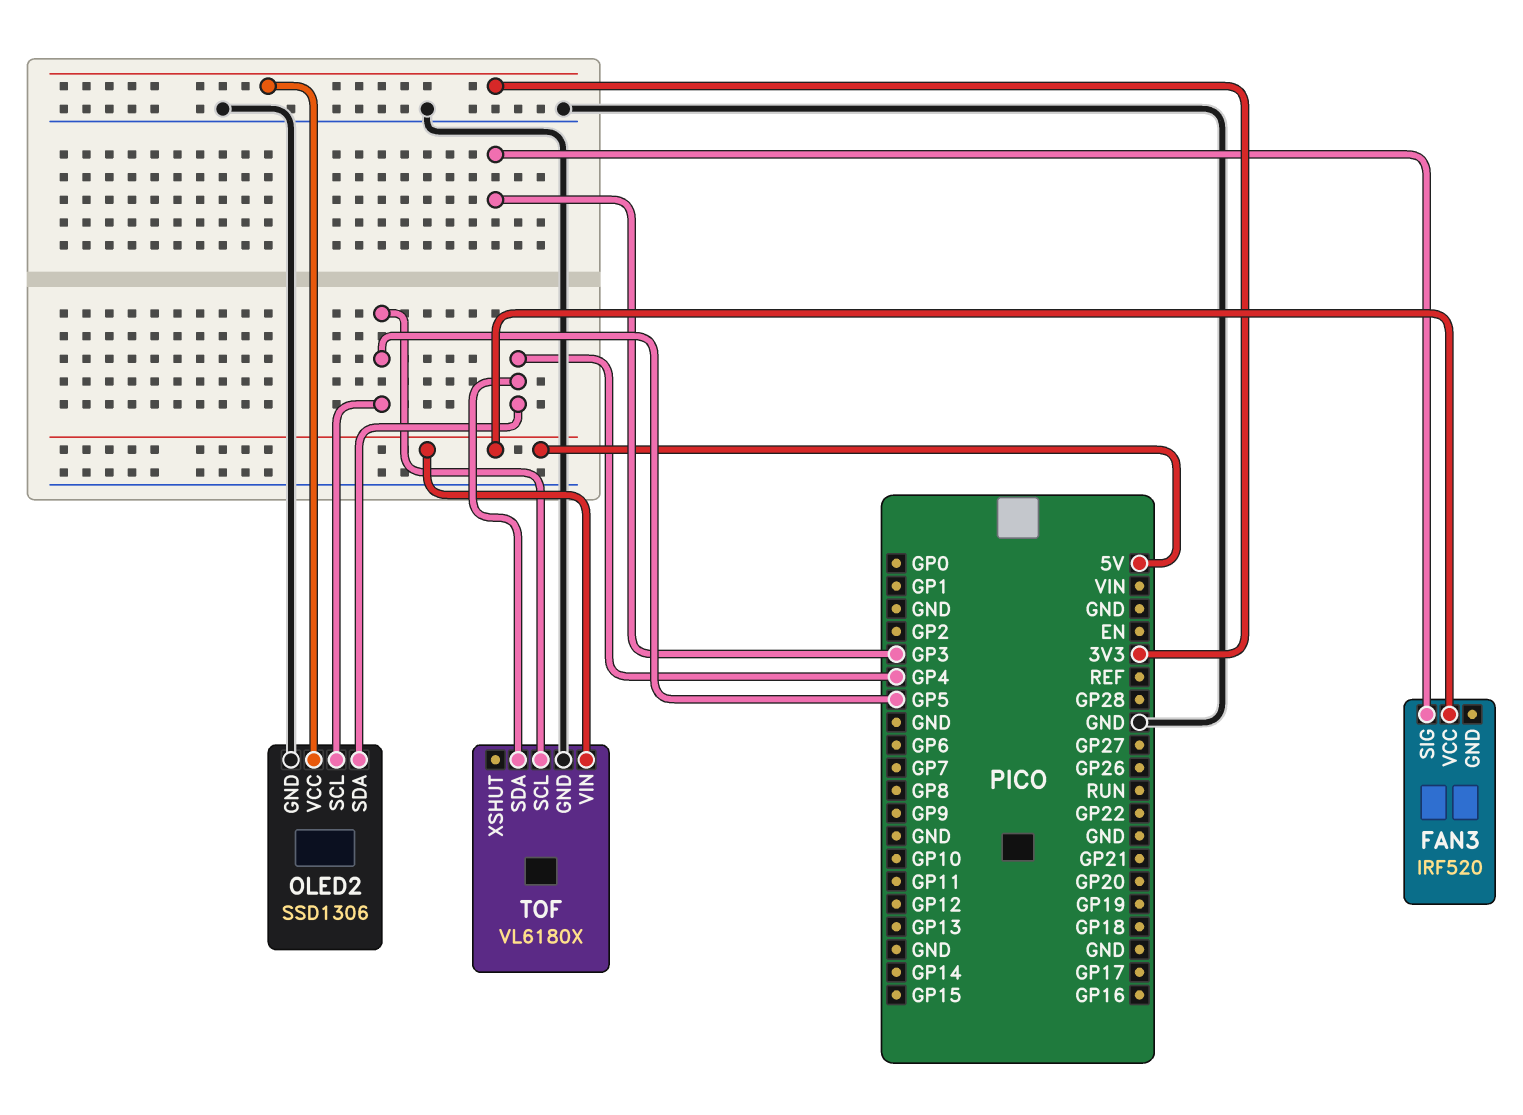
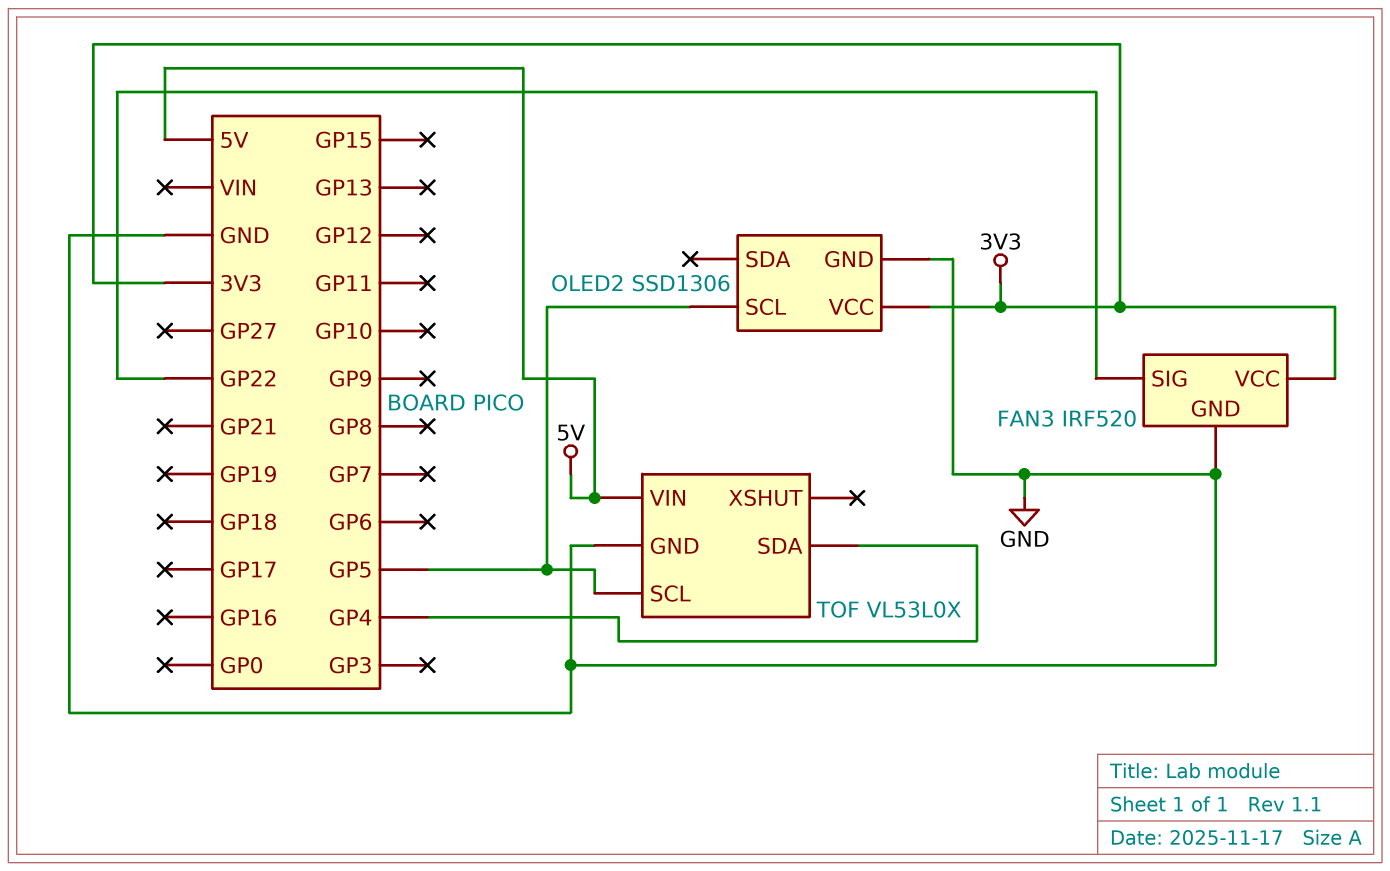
FAN3 pin GND: none -> GND
FAN3 pin SIG: GP3 -> GP22
FAN3 pin VCC: 5V -> 3V3
OLED2 pin SDA: GP4 -> none
TOF: VL6180X -> VL53L0X

